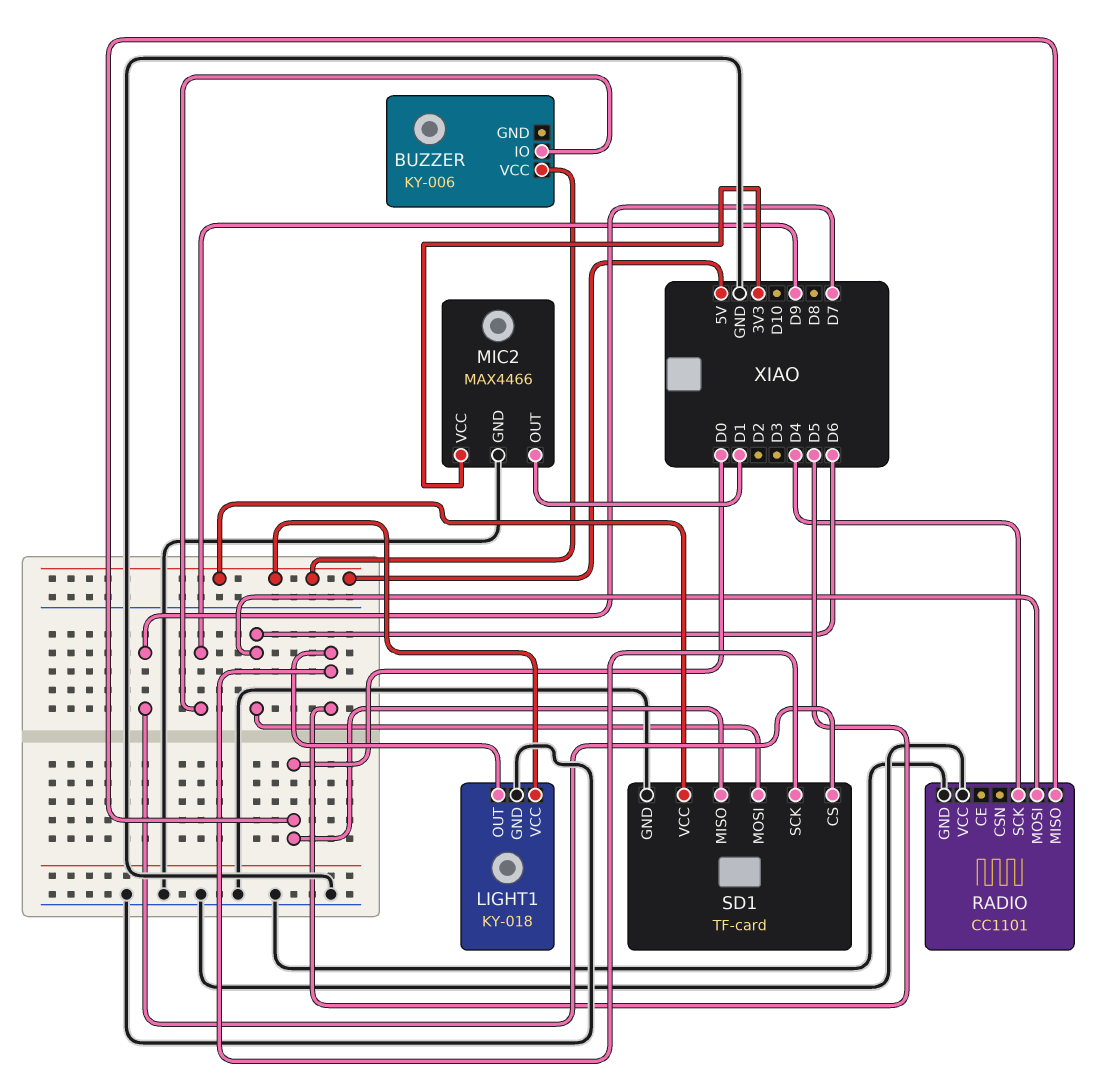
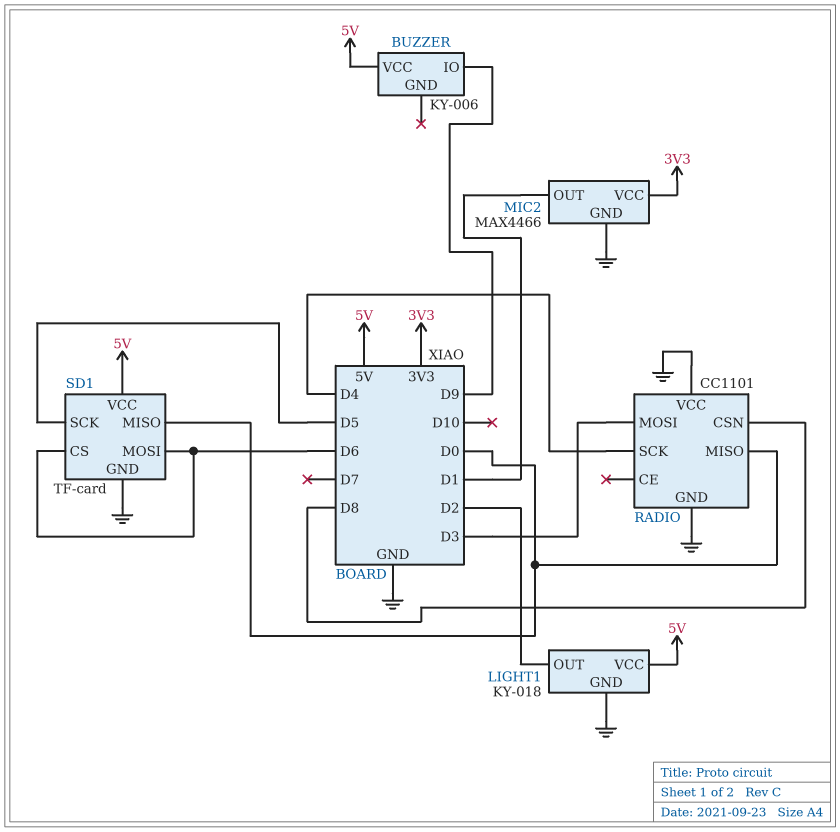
LIGHT1 pin OUT: D5 -> D2
RADIO pin CSN: none -> D8
RADIO pin MOSI: D6 -> D3
SD1 pin CS: D7 -> D6

